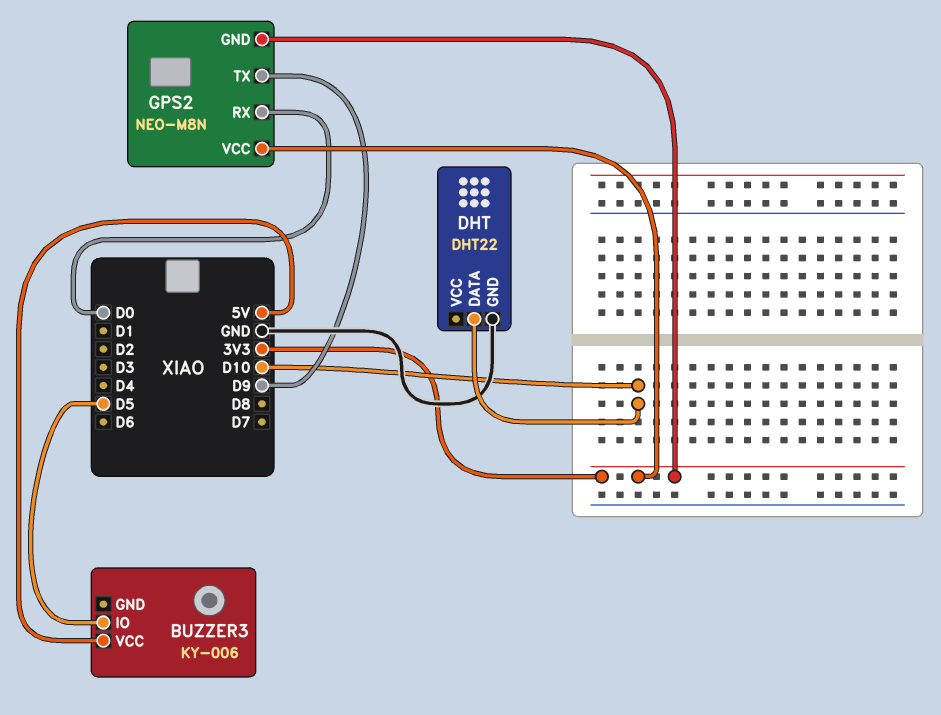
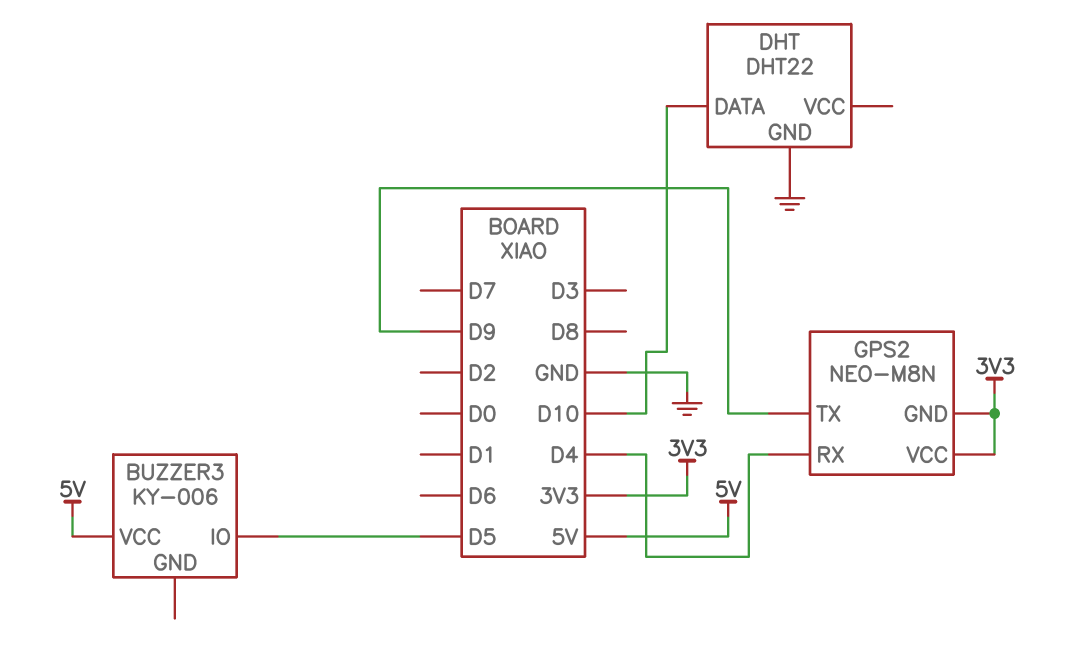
GPS2 pin RX: D0 -> D4

